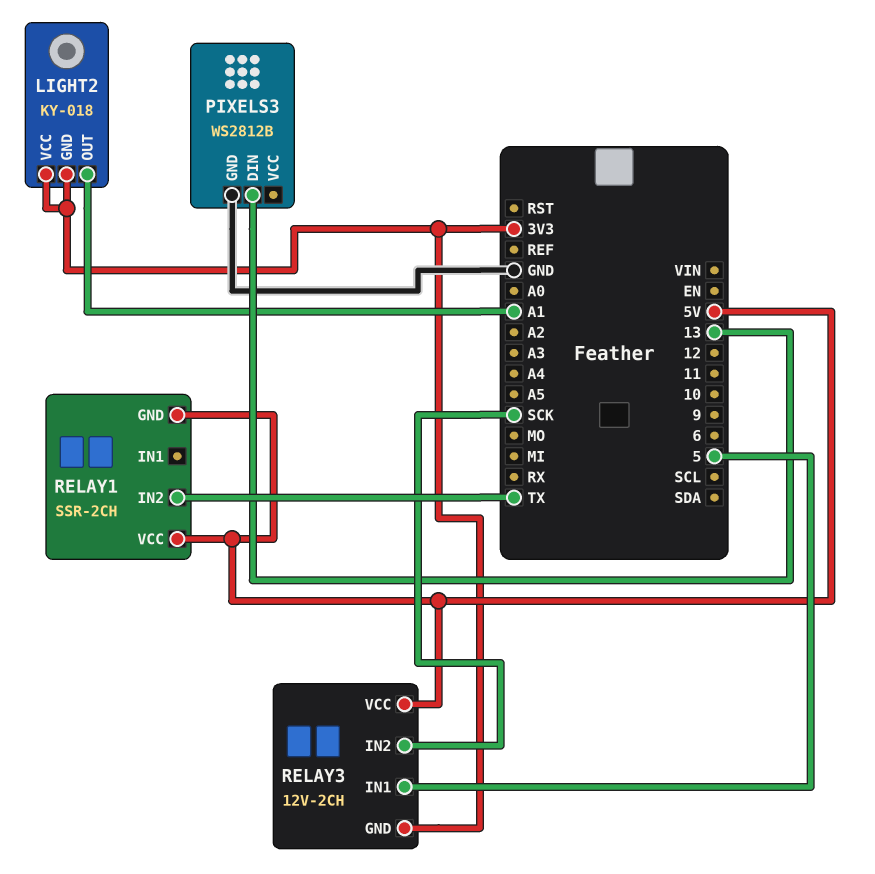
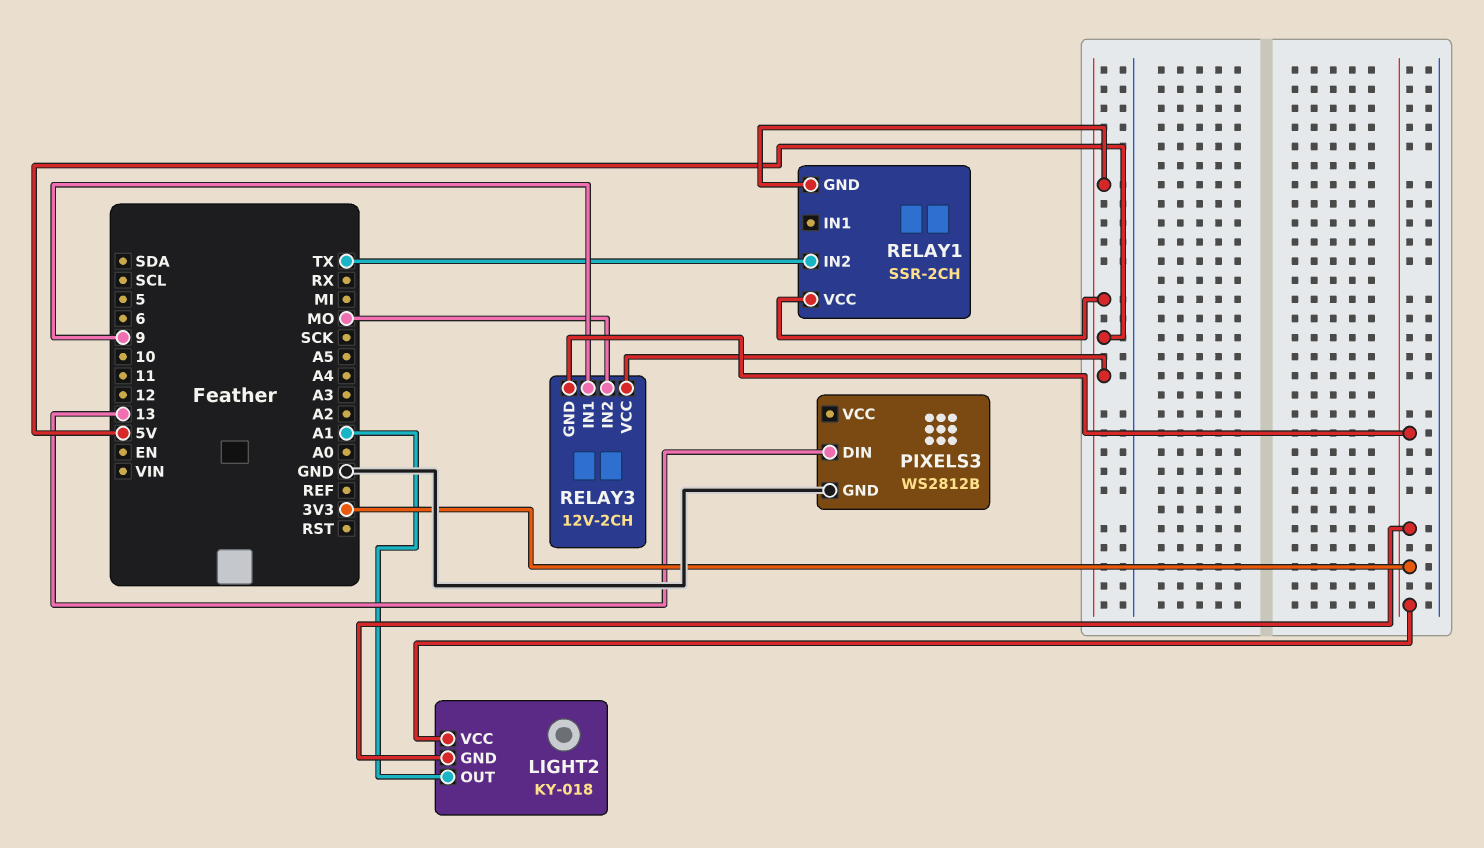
RELAY3 pin IN1: 5 -> 9
RELAY3 pin IN2: SCK -> MO

